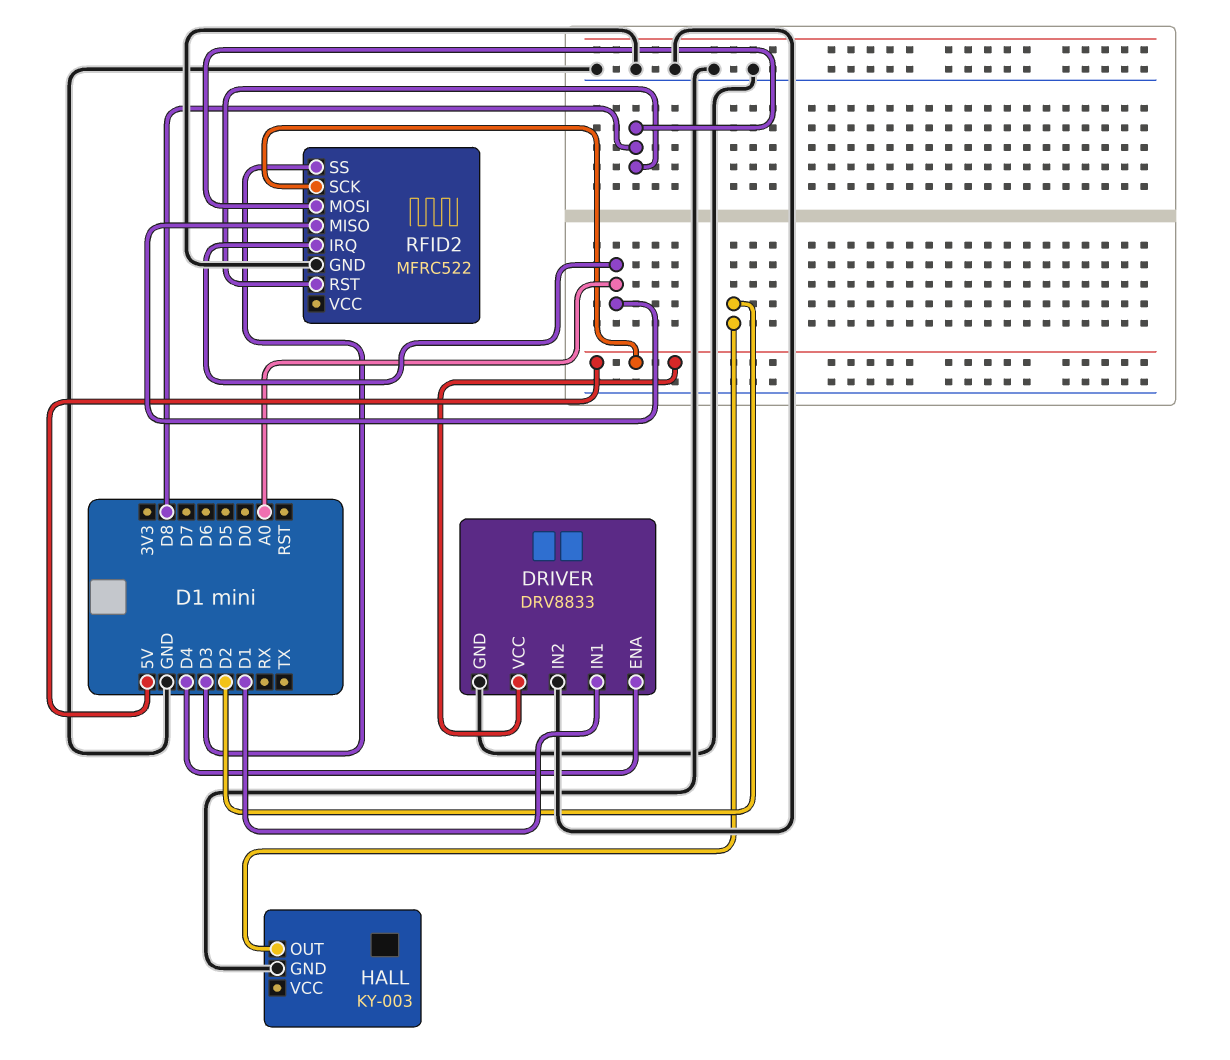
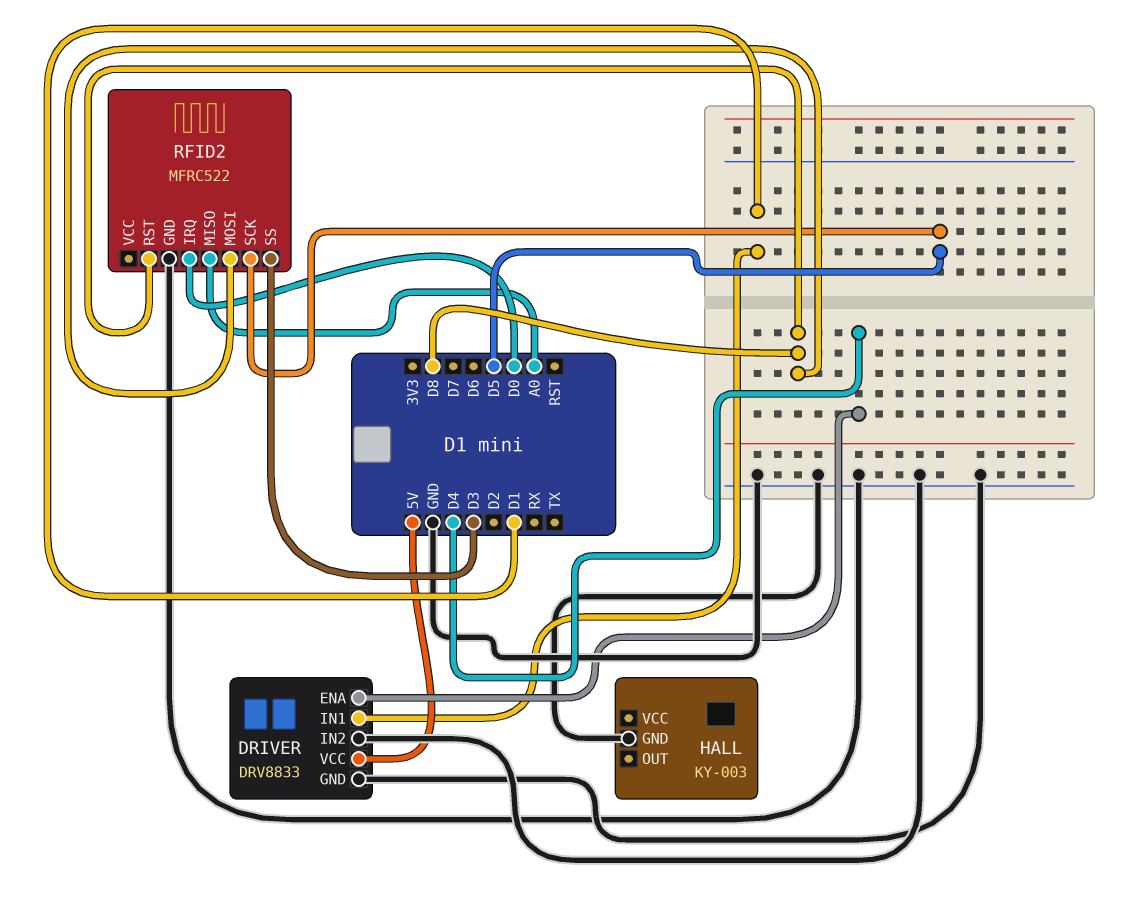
HALL pin OUT: D2 -> none
RFID2 pin IRQ: A0 -> D0
RFID2 pin SCK: 5V -> D5

